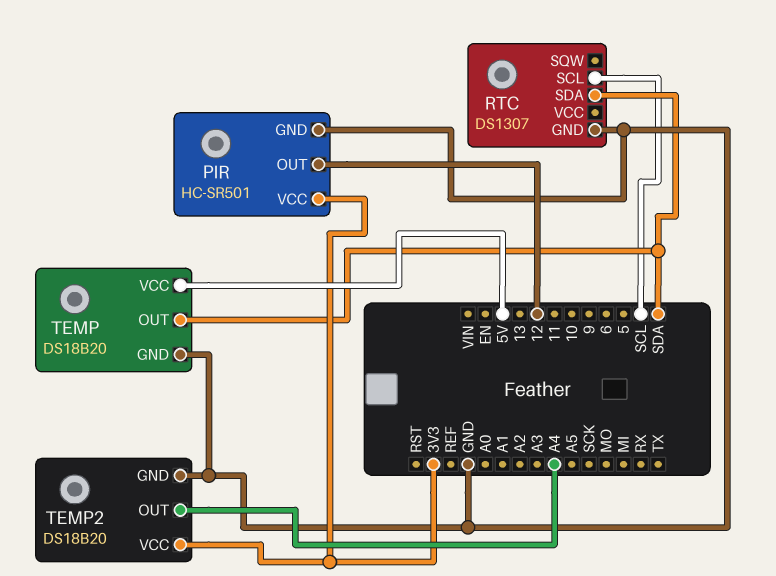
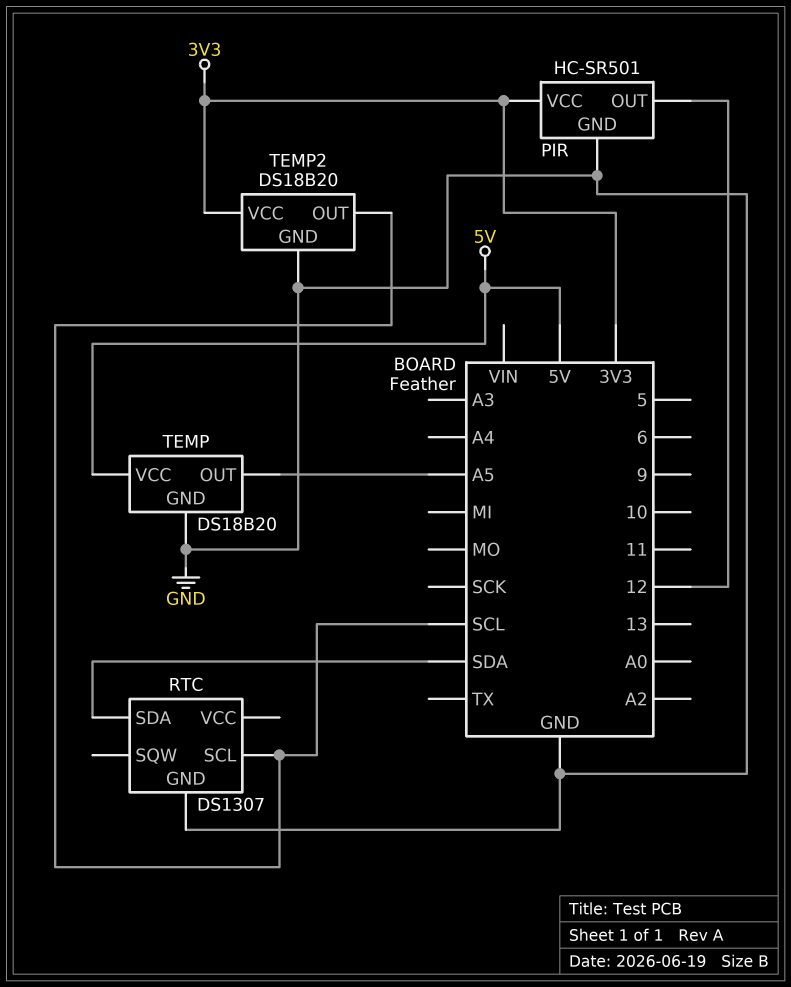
TEMP pin OUT: SDA -> A5
TEMP2 pin OUT: A4 -> SCL

